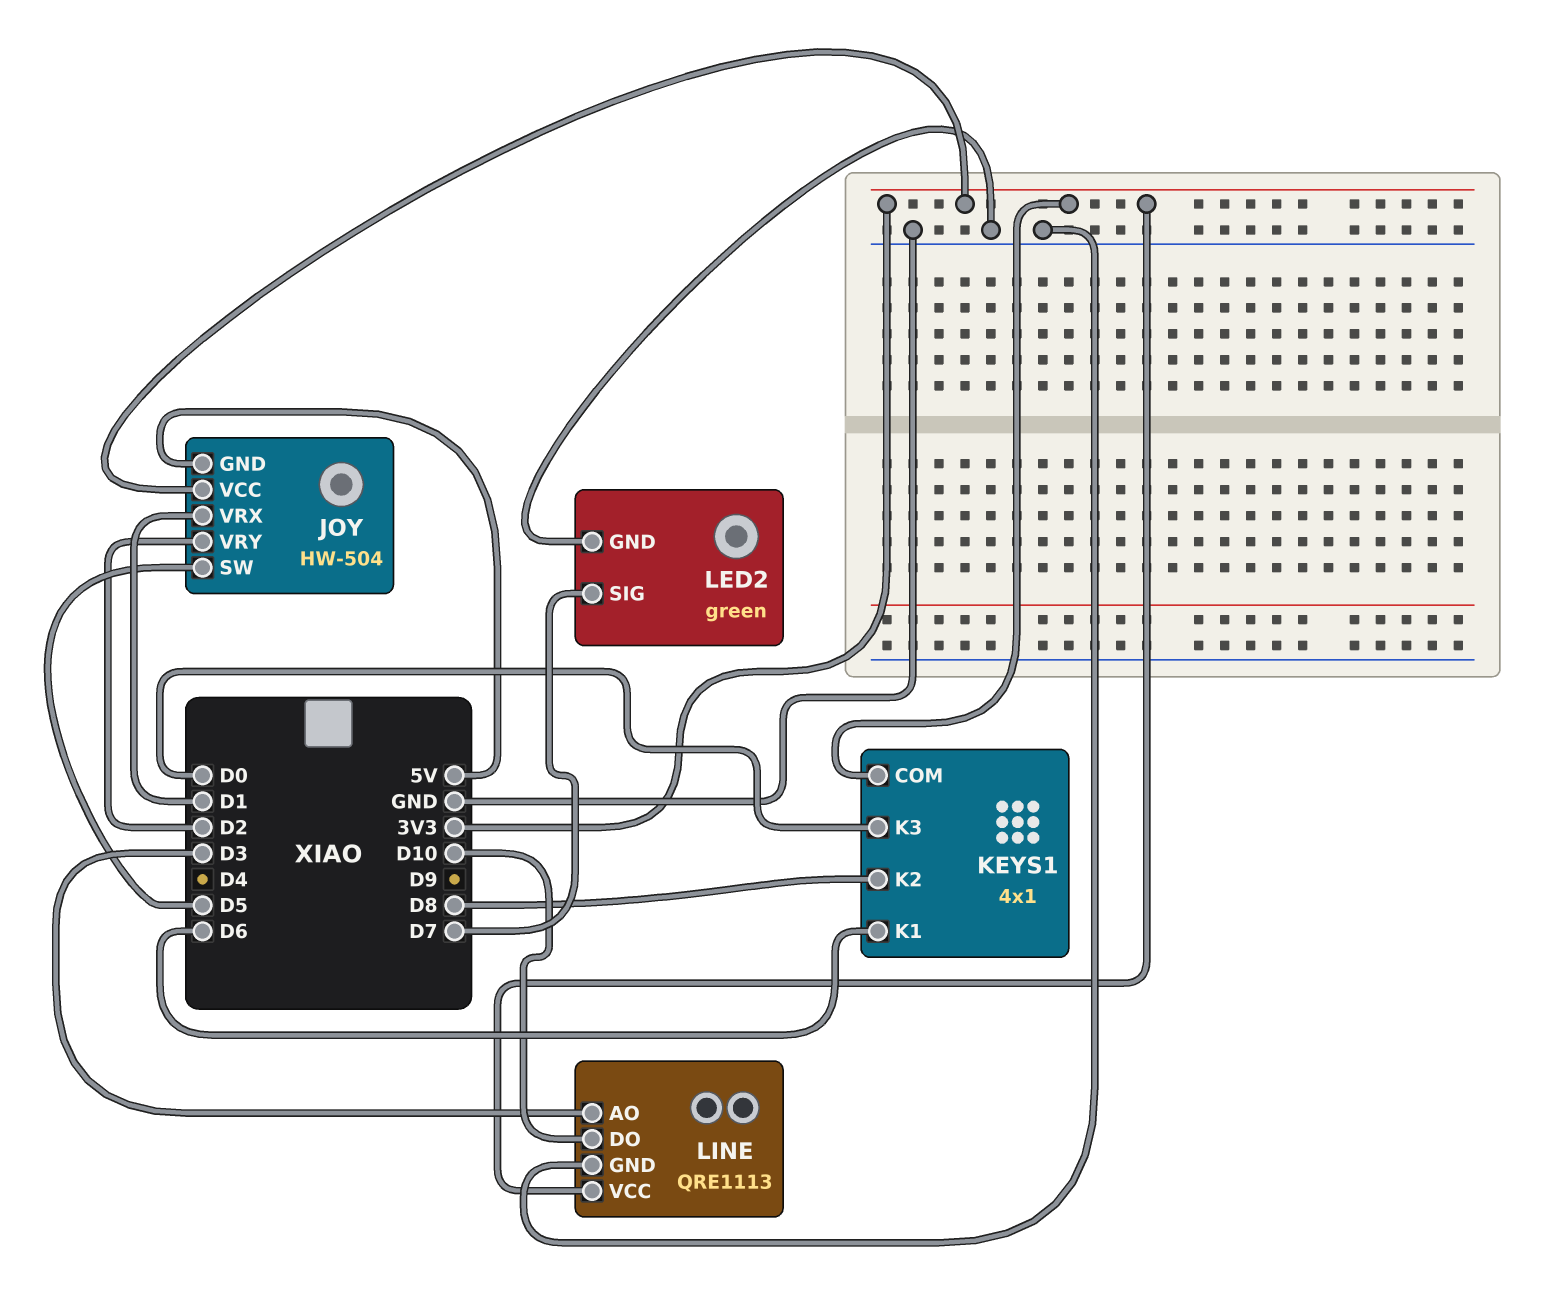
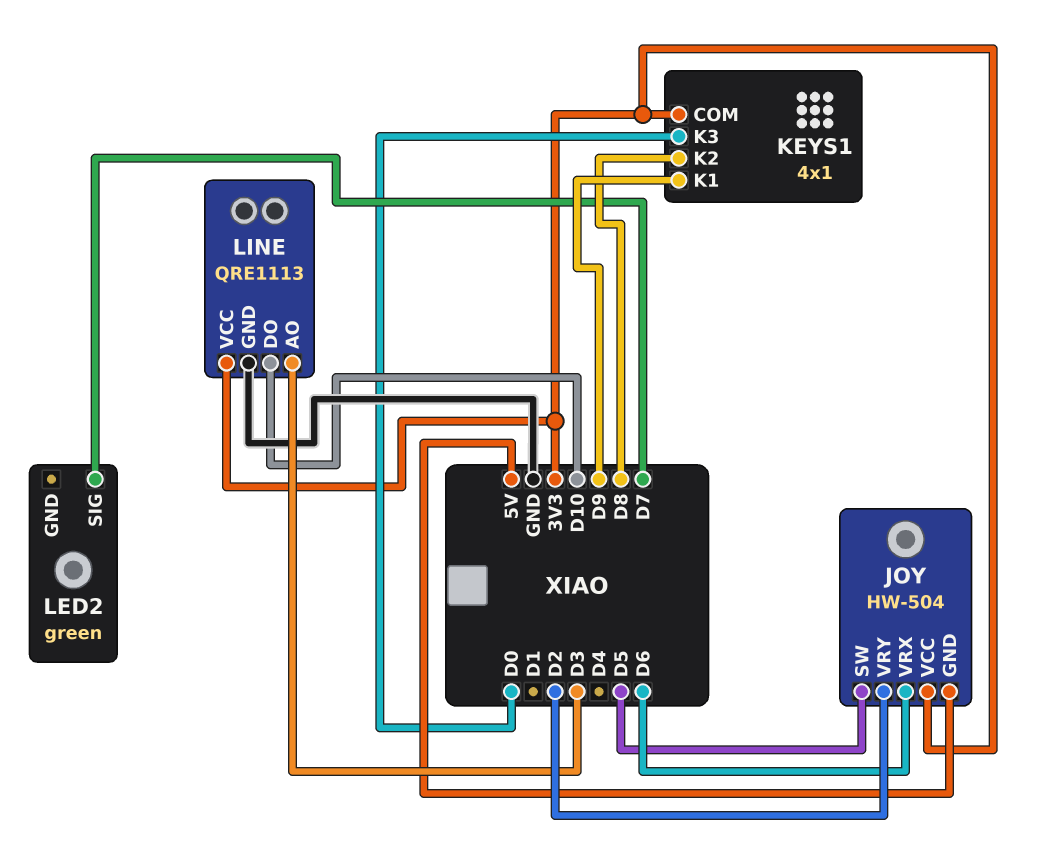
JOY pin VRX: D1 -> D6
KEYS1 pin K1: D6 -> D9
LED2 pin GND: GND -> none

